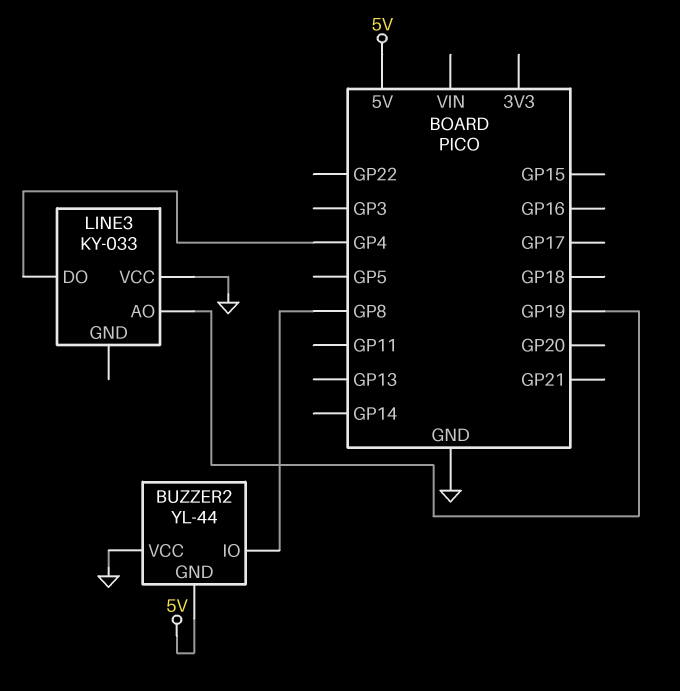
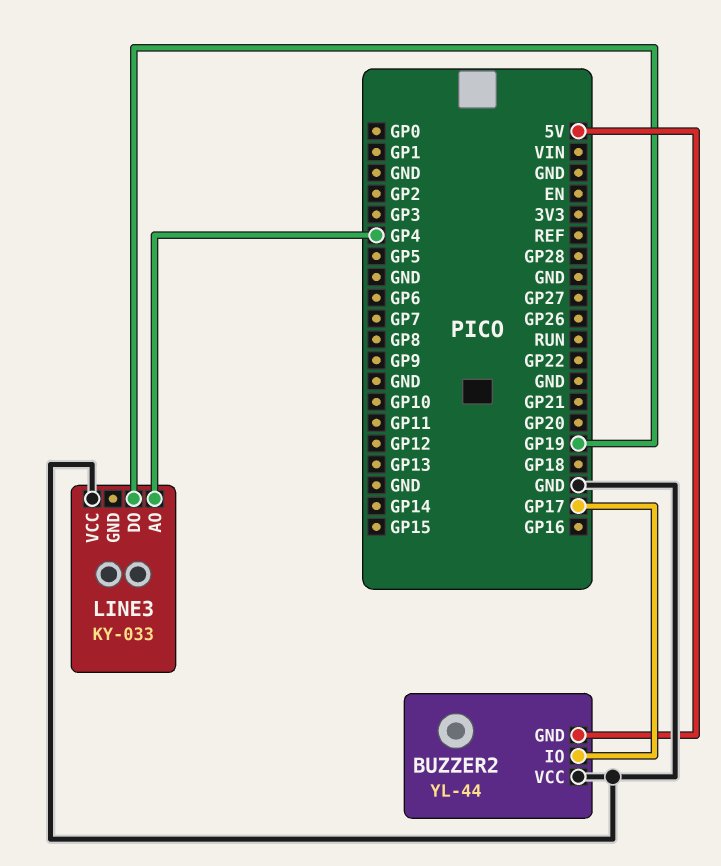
BUZZER2 pin IO: GP8 -> GP17
LINE3 pin AO: GP19 -> GP4
LINE3 pin DO: GP4 -> GP19

